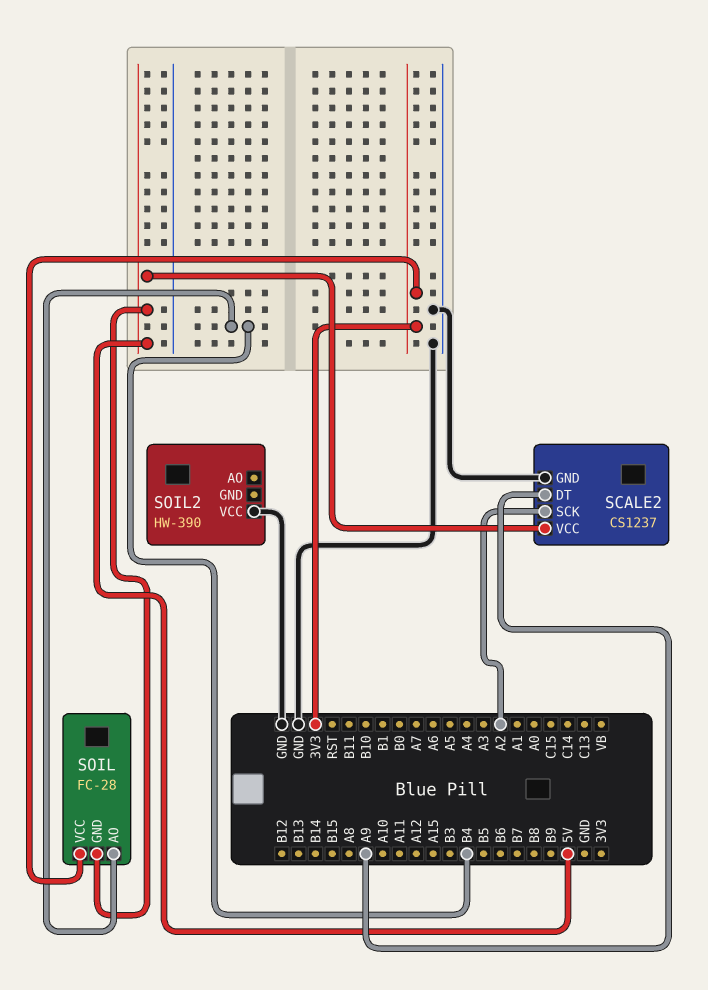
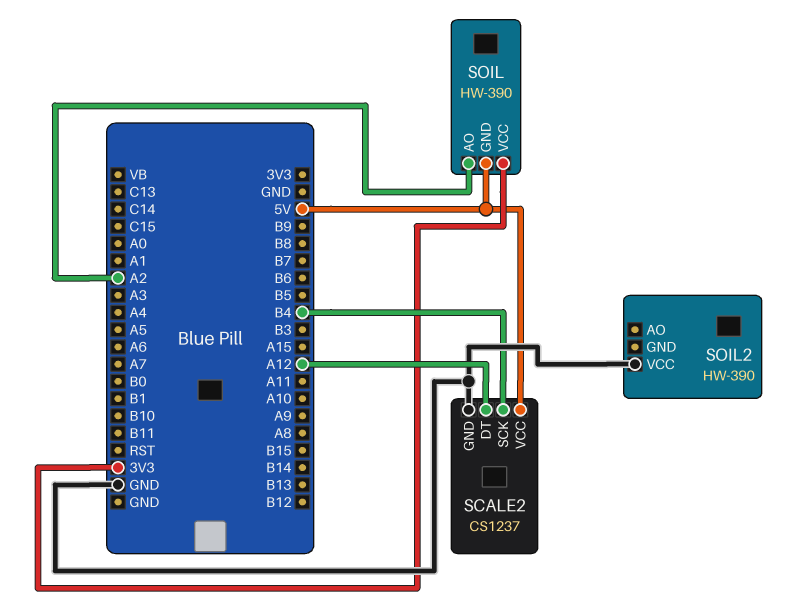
SCALE2 pin DT: A9 -> A12
SCALE2 pin SCK: A2 -> B4
SOIL: FC-28 -> HW-390
SOIL pin AO: B4 -> A2

